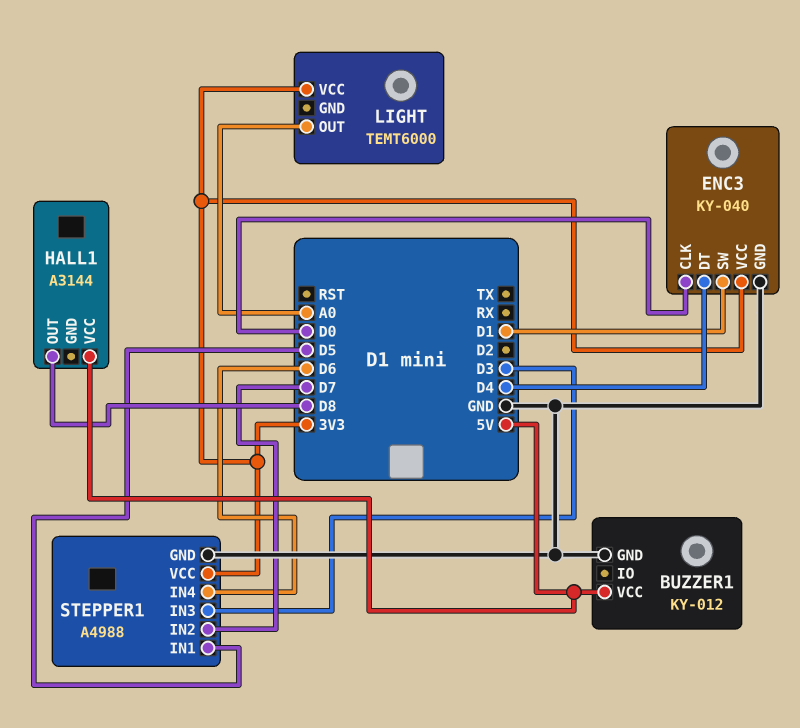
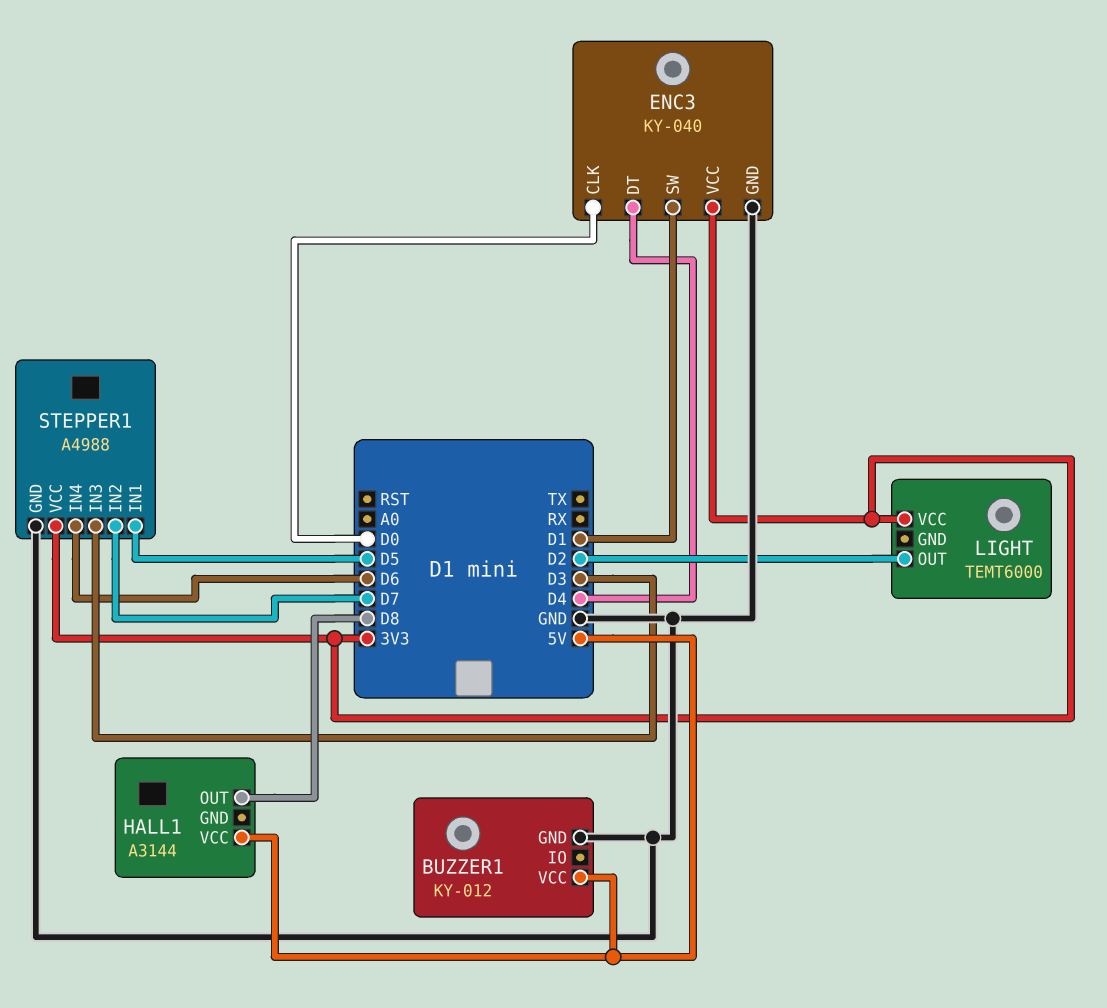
LIGHT pin OUT: A0 -> D2

